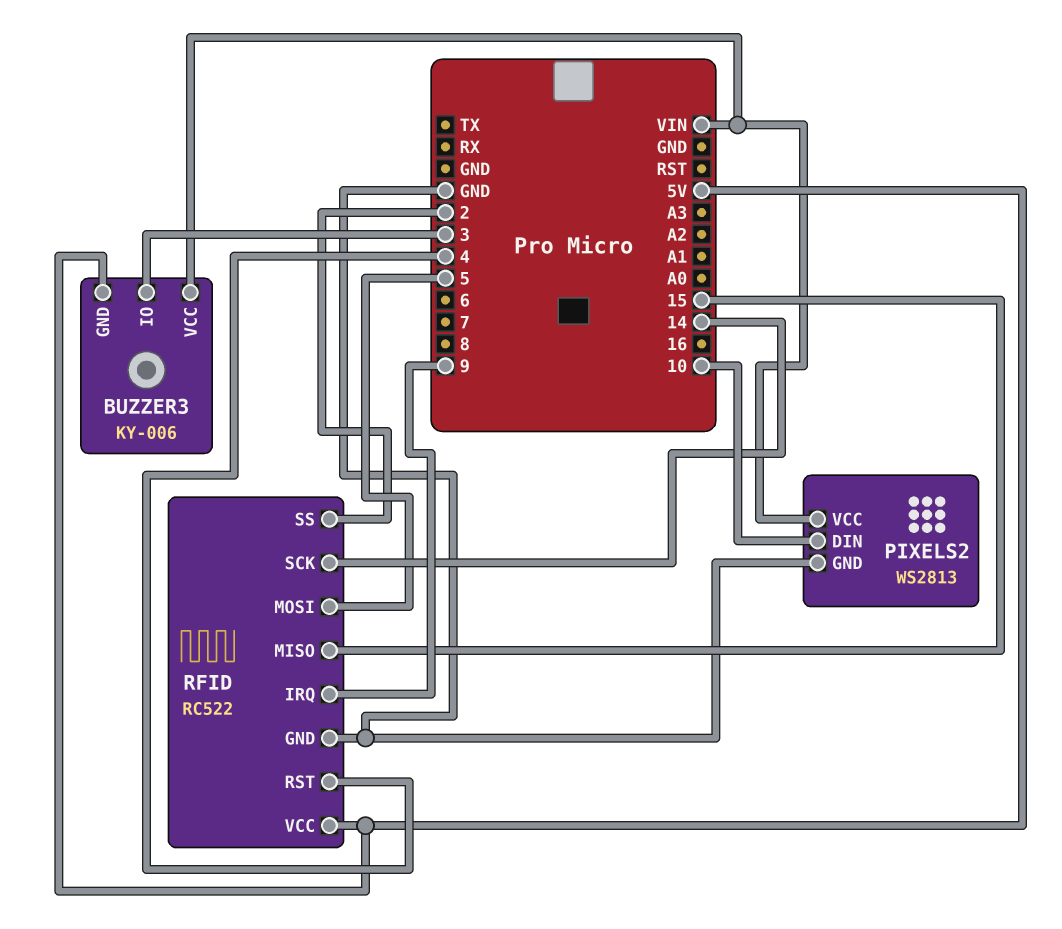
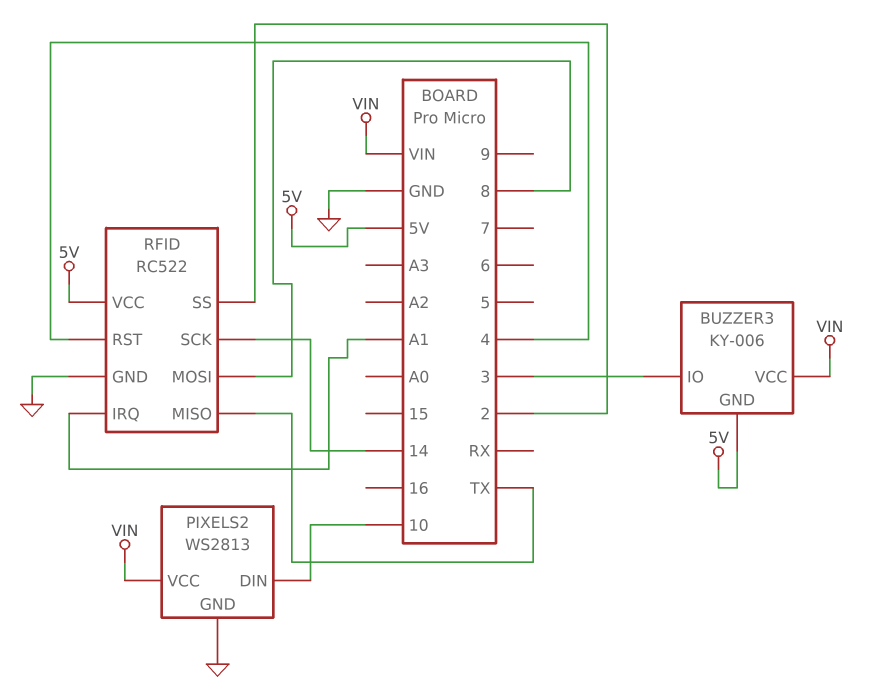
RFID pin IRQ: 9 -> A1
RFID pin MISO: 15 -> TX
RFID pin MOSI: 5 -> 8

